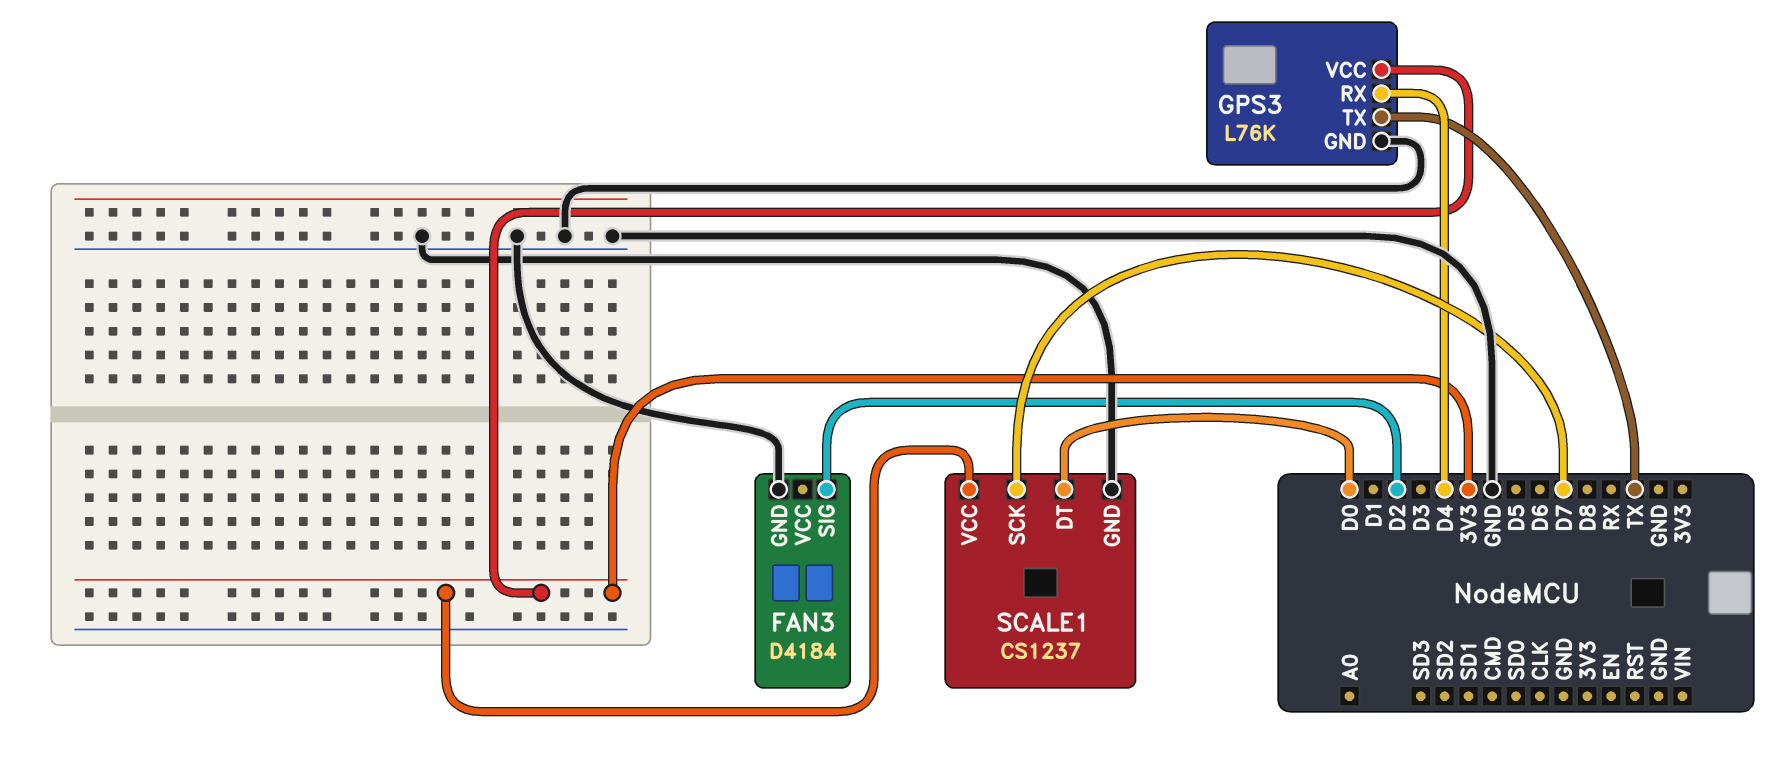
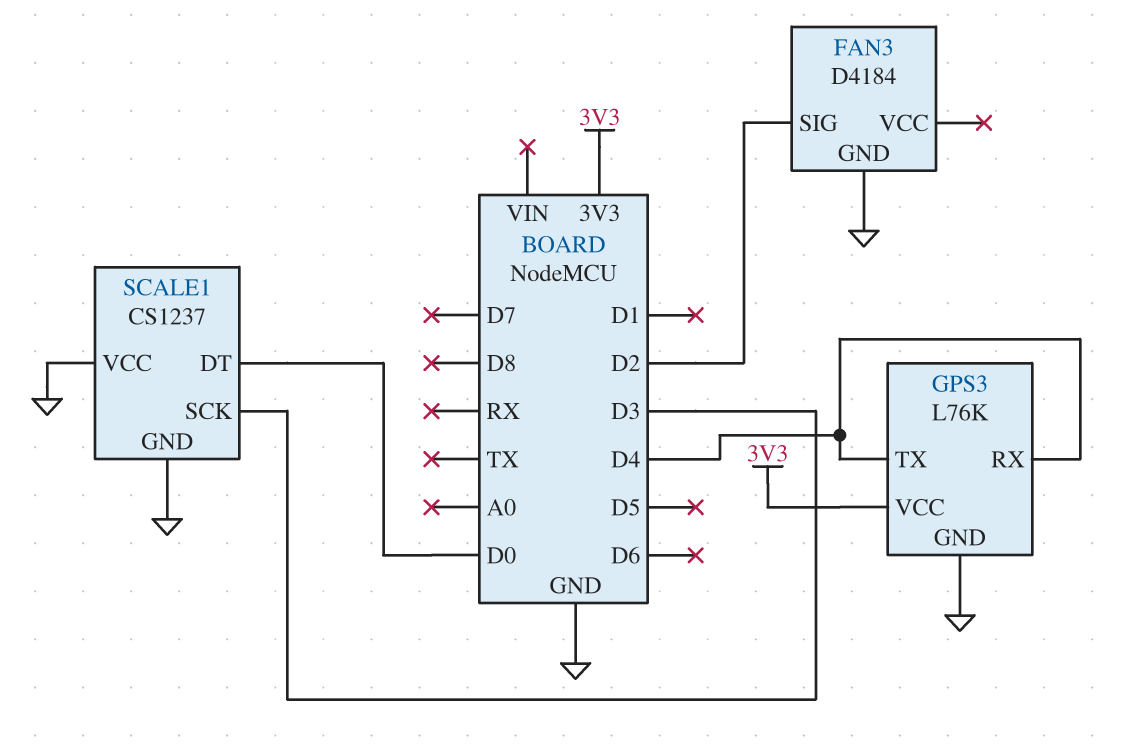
GPS3 pin TX: TX -> D4
SCALE1 pin SCK: D7 -> D3
SCALE1 pin VCC: 3V3 -> GND

